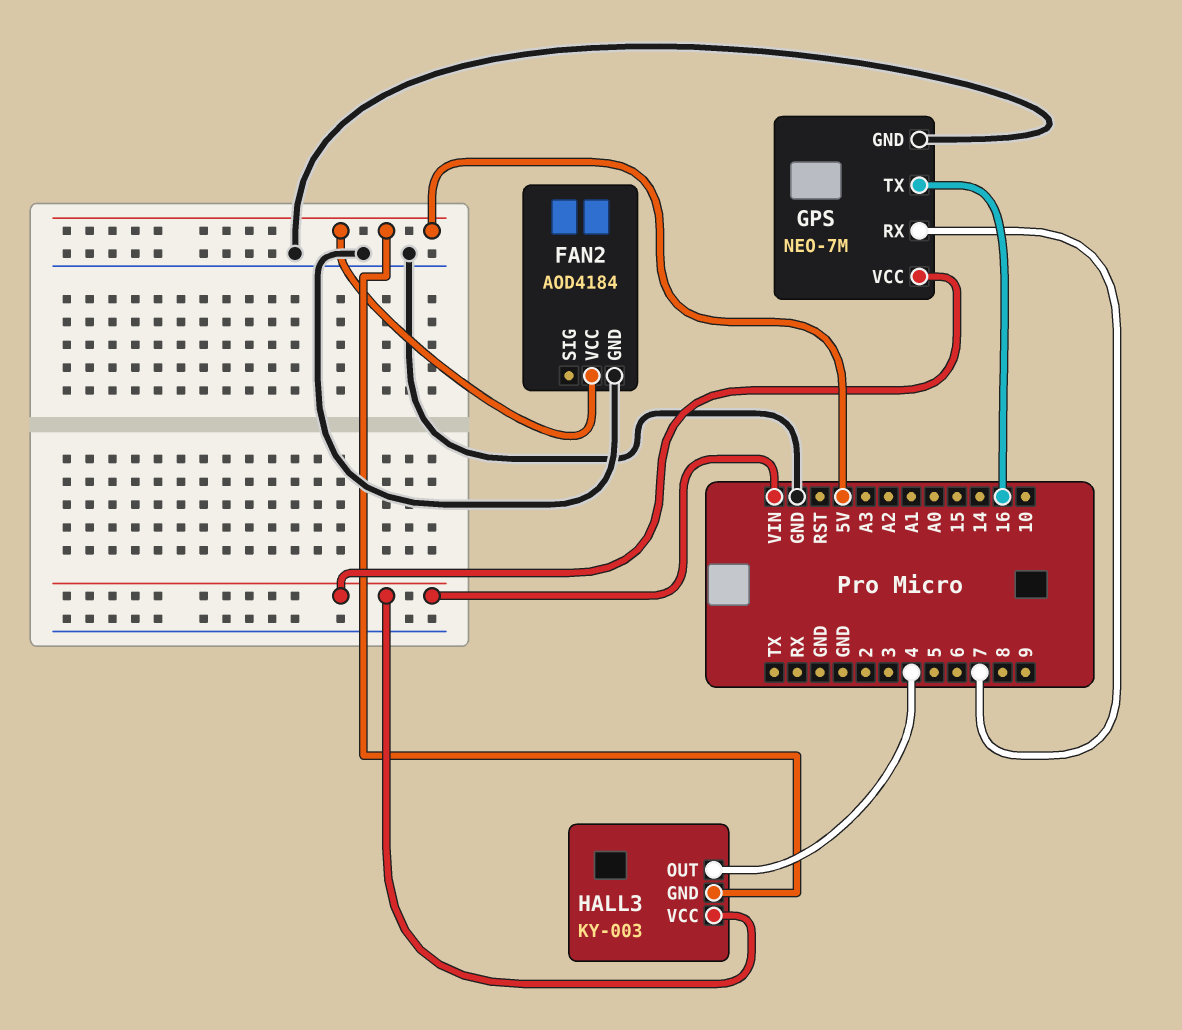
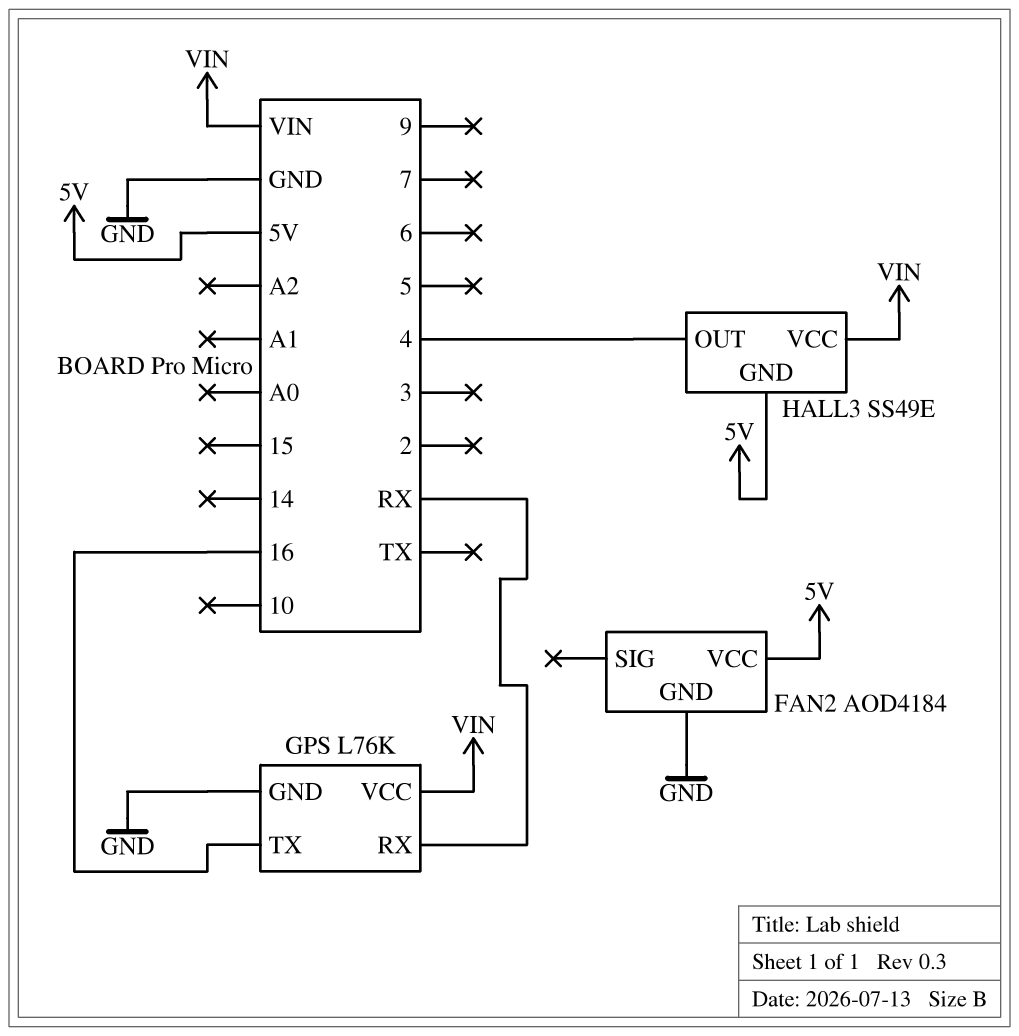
GPS: NEO-7M -> L76K
GPS pin RX: 7 -> RX
HALL3: KY-003 -> SS49E

